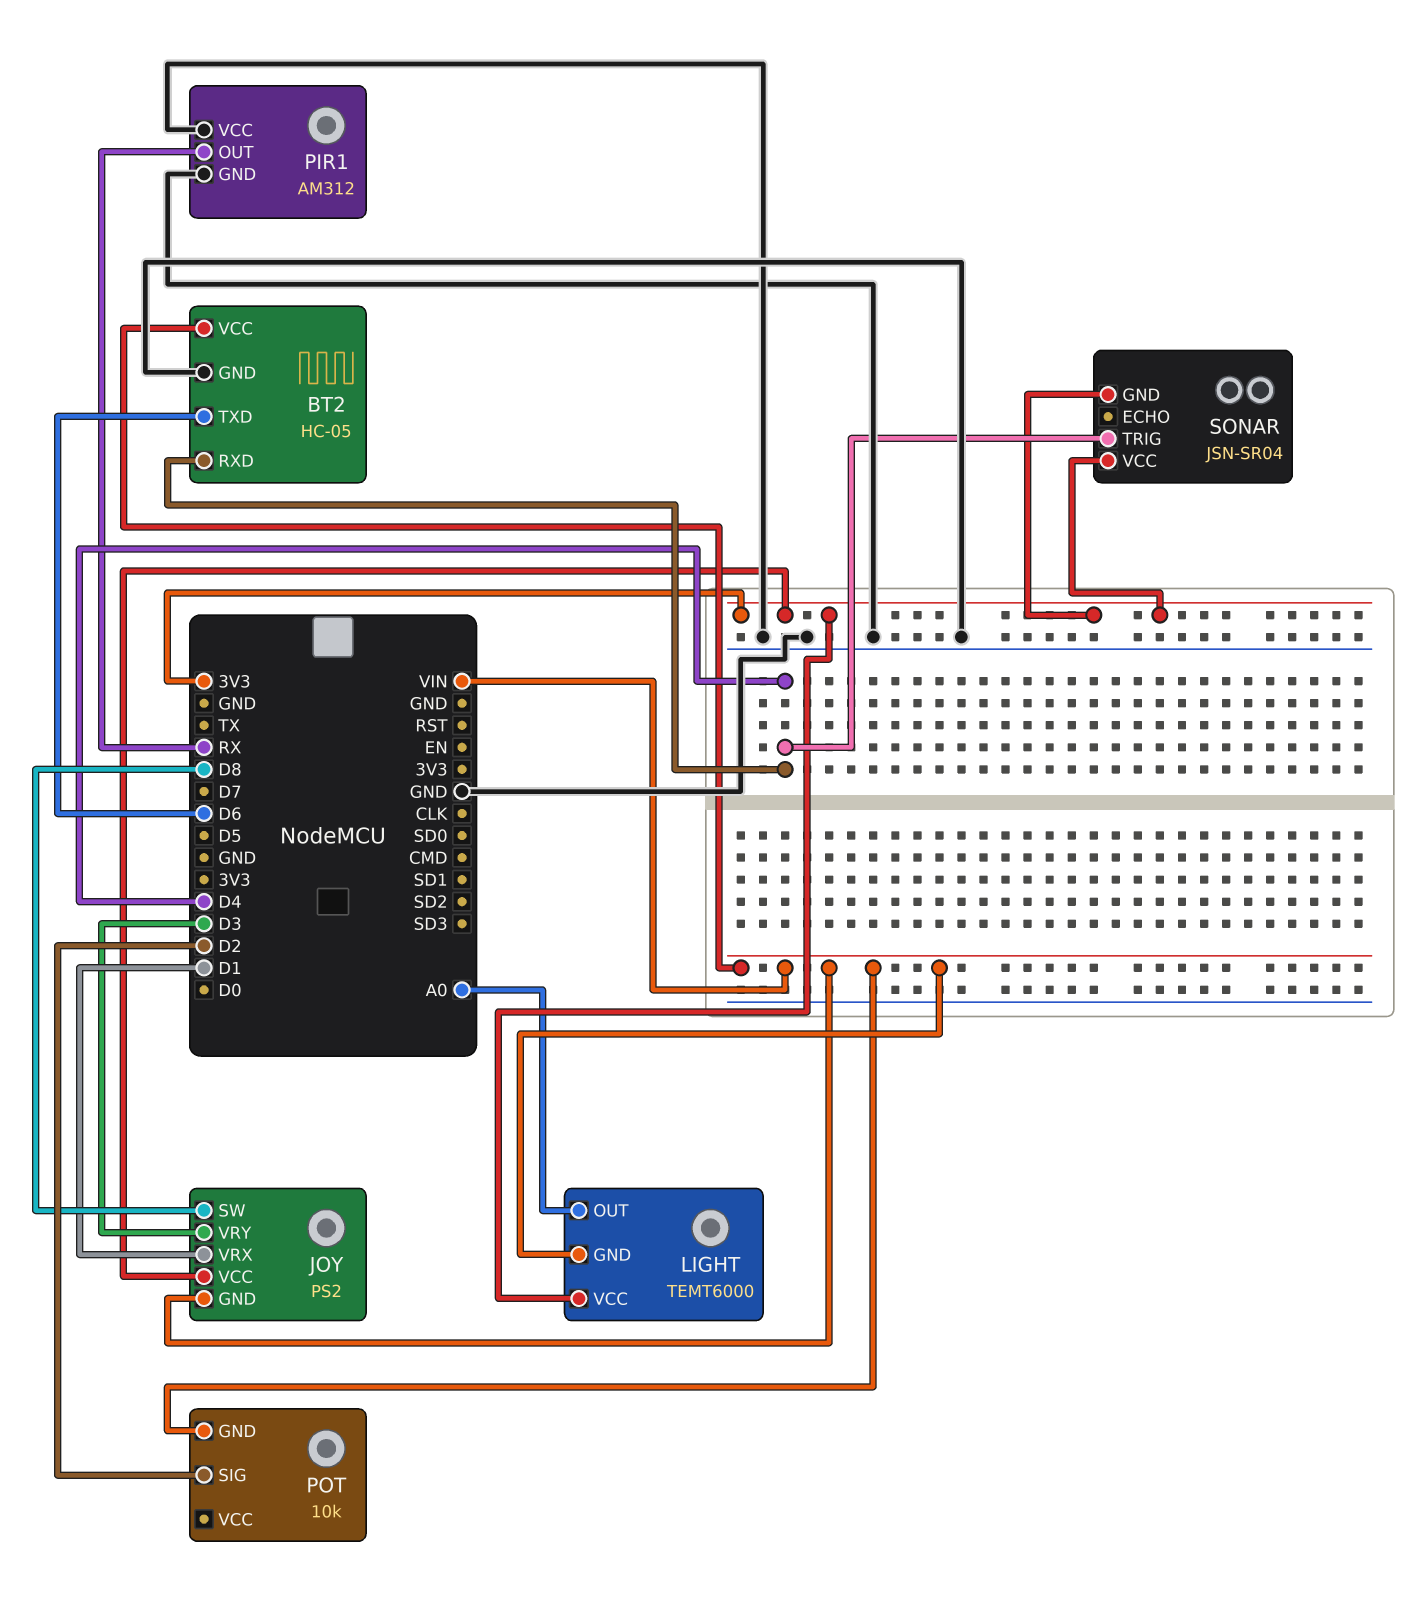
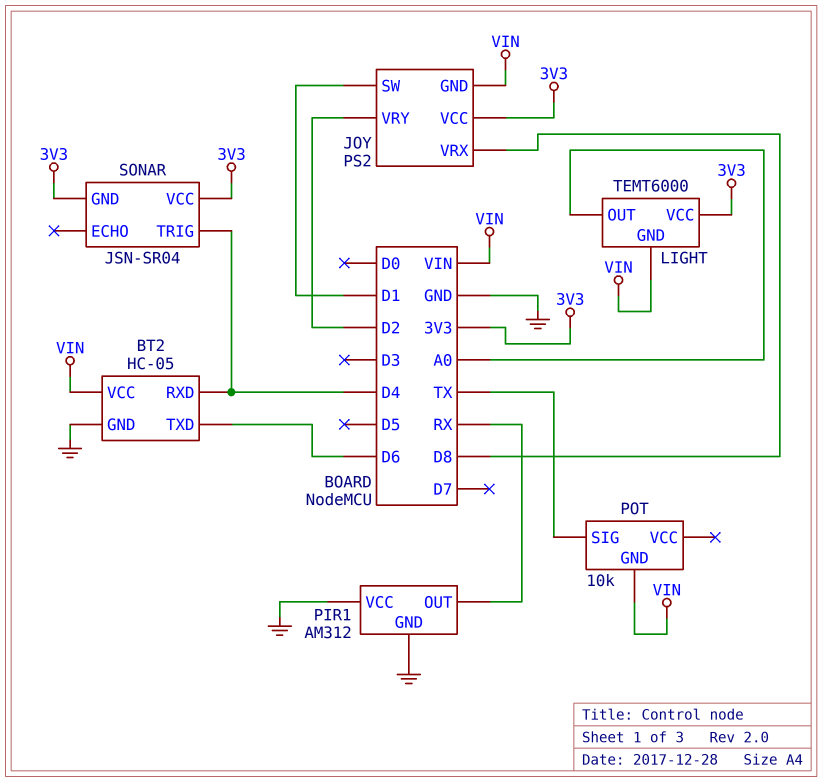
JOY pin SW: D8 -> D1
JOY pin VRX: D1 -> D8
JOY pin VRY: D3 -> D2
POT pin SIG: D2 -> TX

